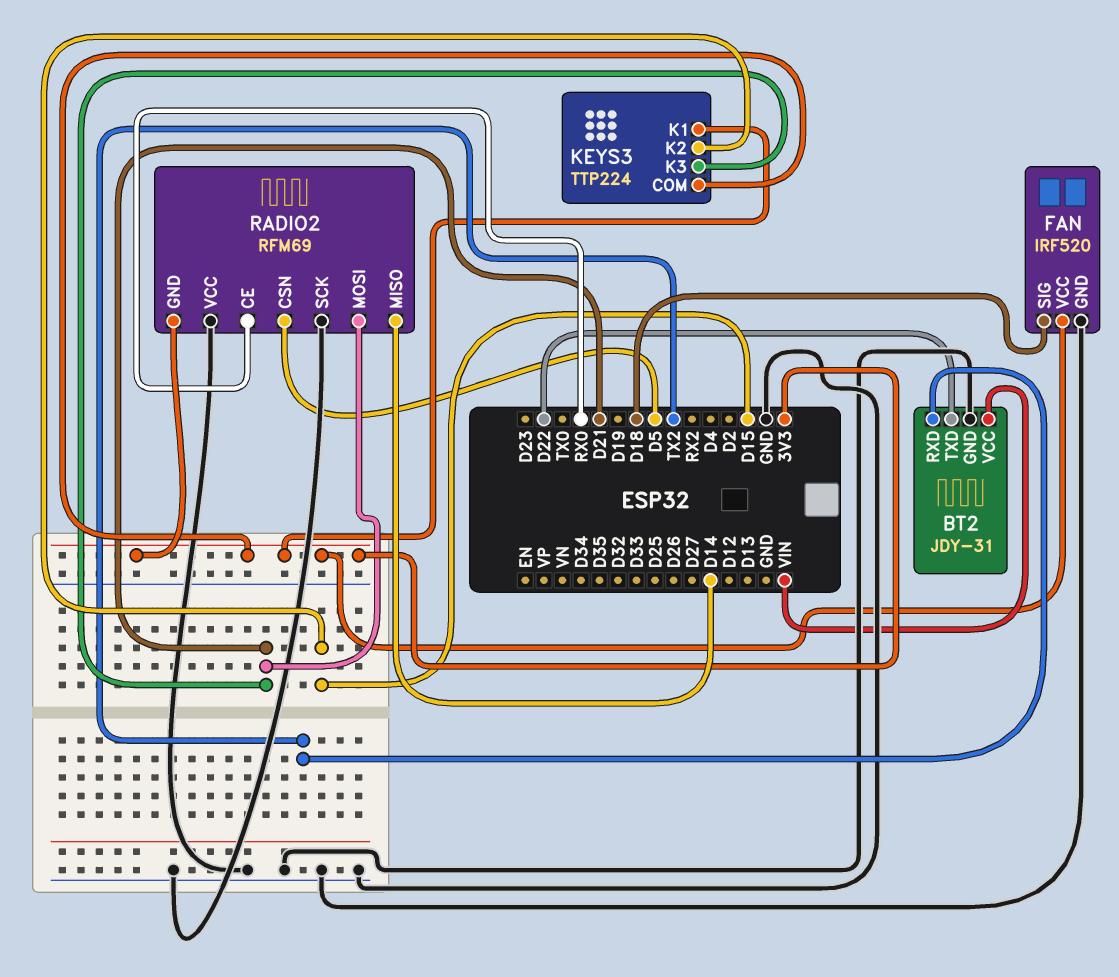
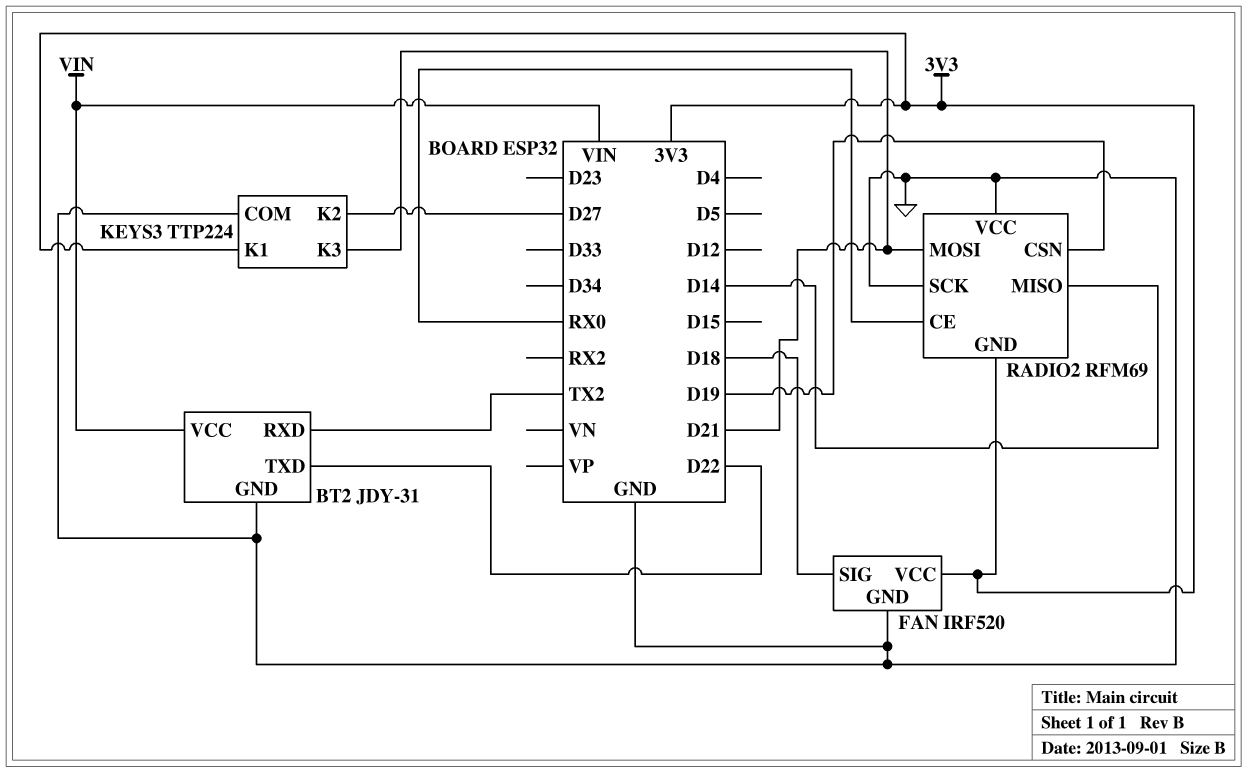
KEYS3 pin COM: 3V3 -> GND
KEYS3 pin K2: D15 -> D27
RADIO2 pin CSN: D5 -> D19

